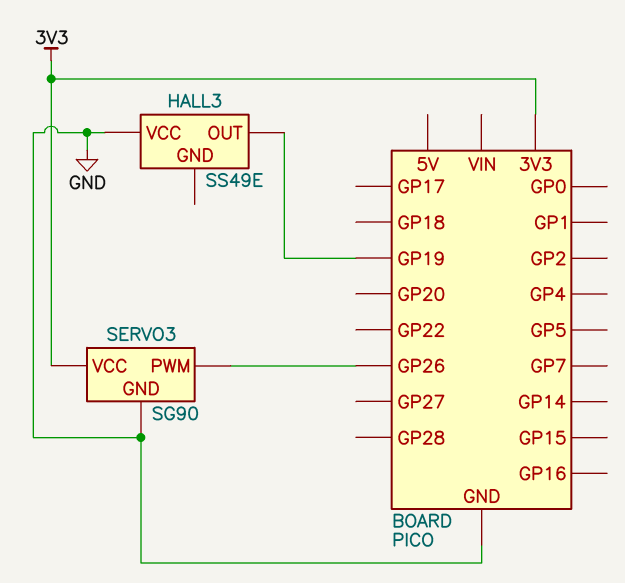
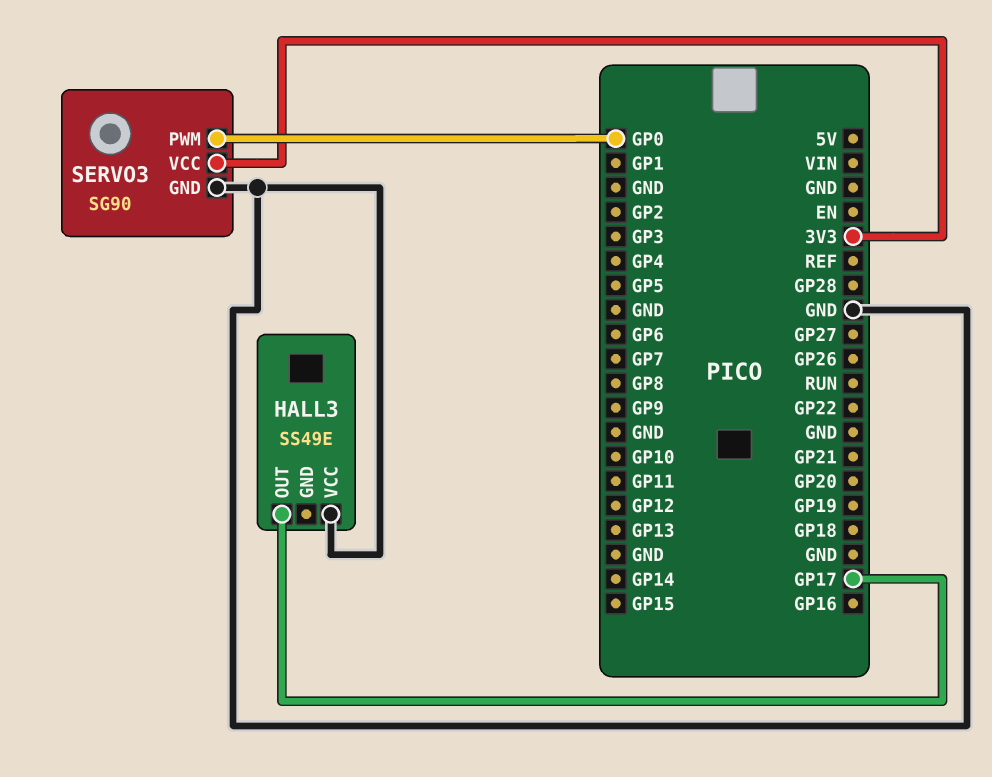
HALL3 pin OUT: GP19 -> GP17
SERVO3 pin PWM: GP26 -> GP0

